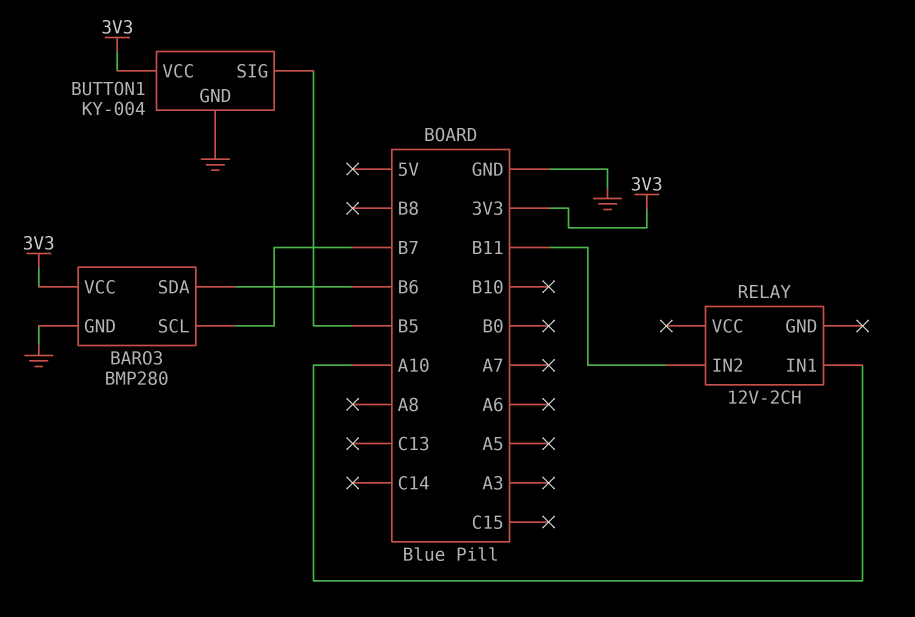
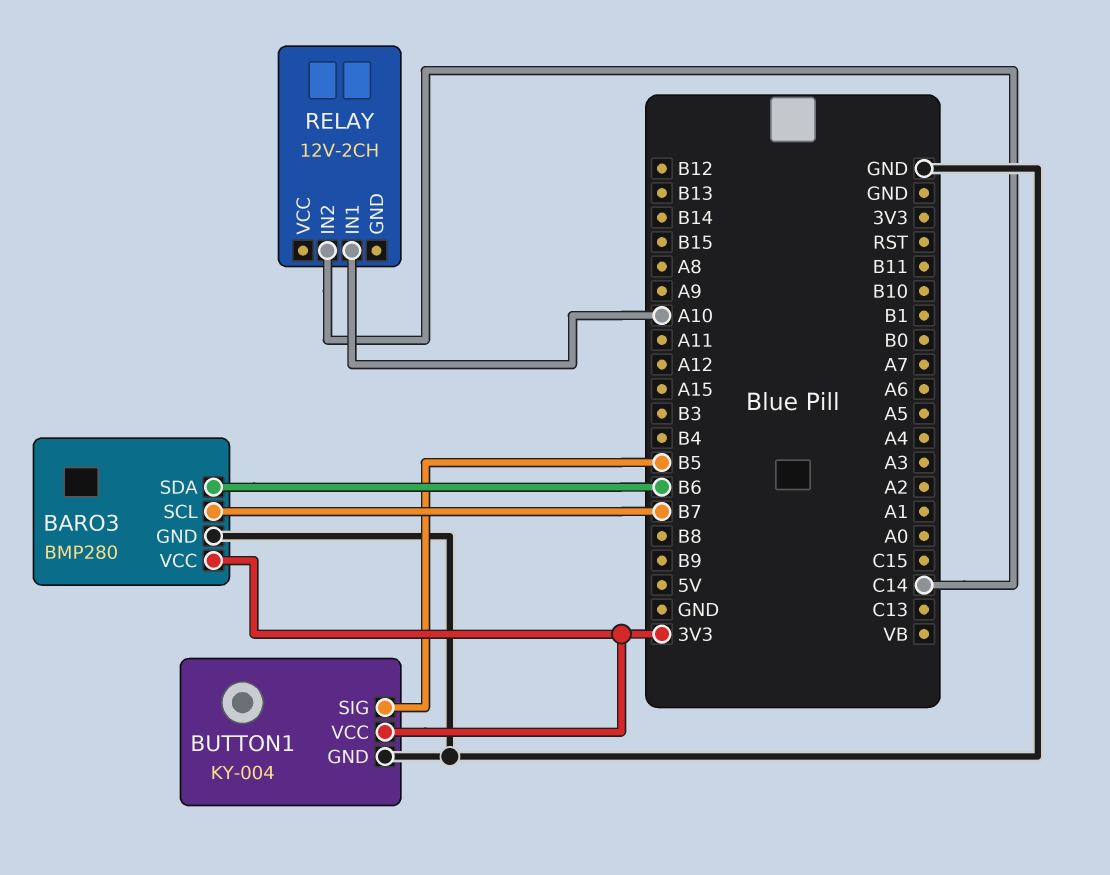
RELAY pin IN2: B11 -> C14

